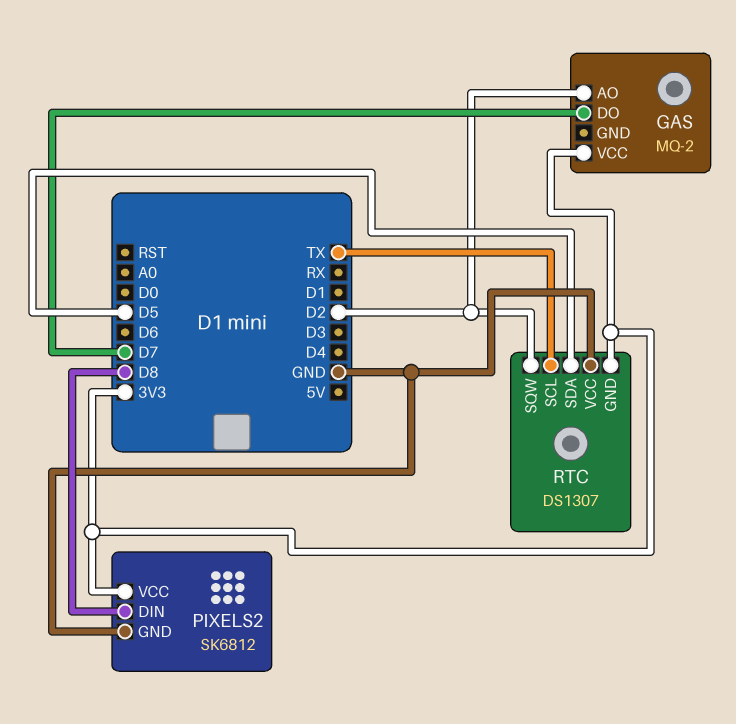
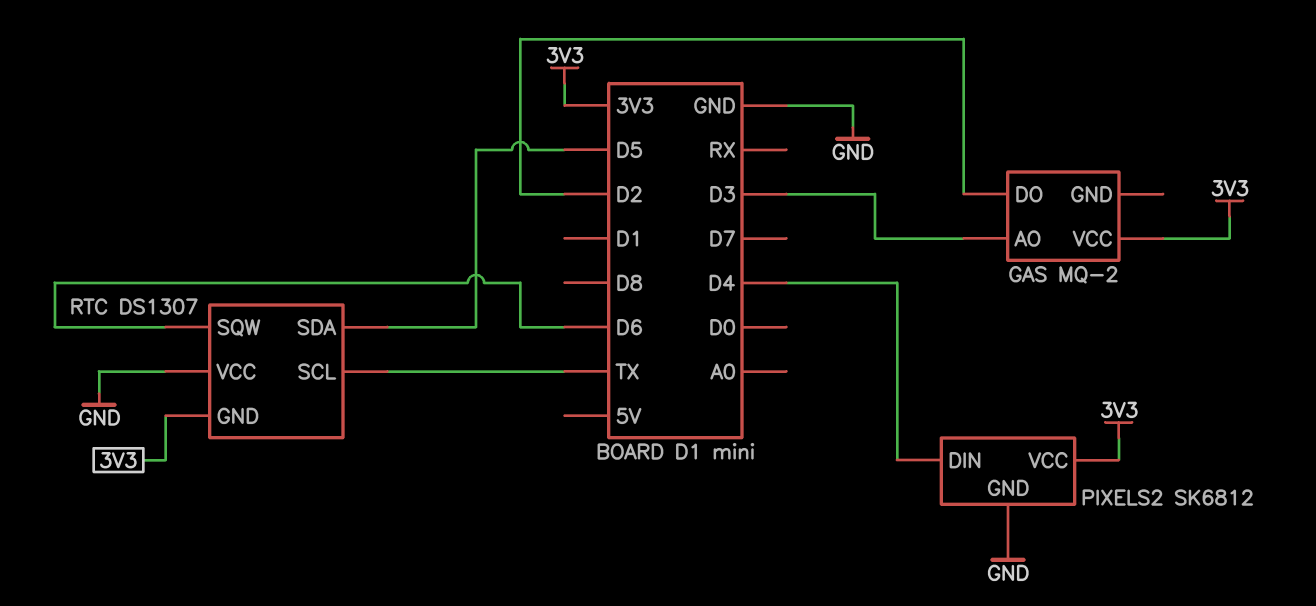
GAS pin AO: D2 -> D3
GAS pin DO: D7 -> D2
PIXELS2 pin DIN: D8 -> D4
RTC pin SQW: D2 -> D6

